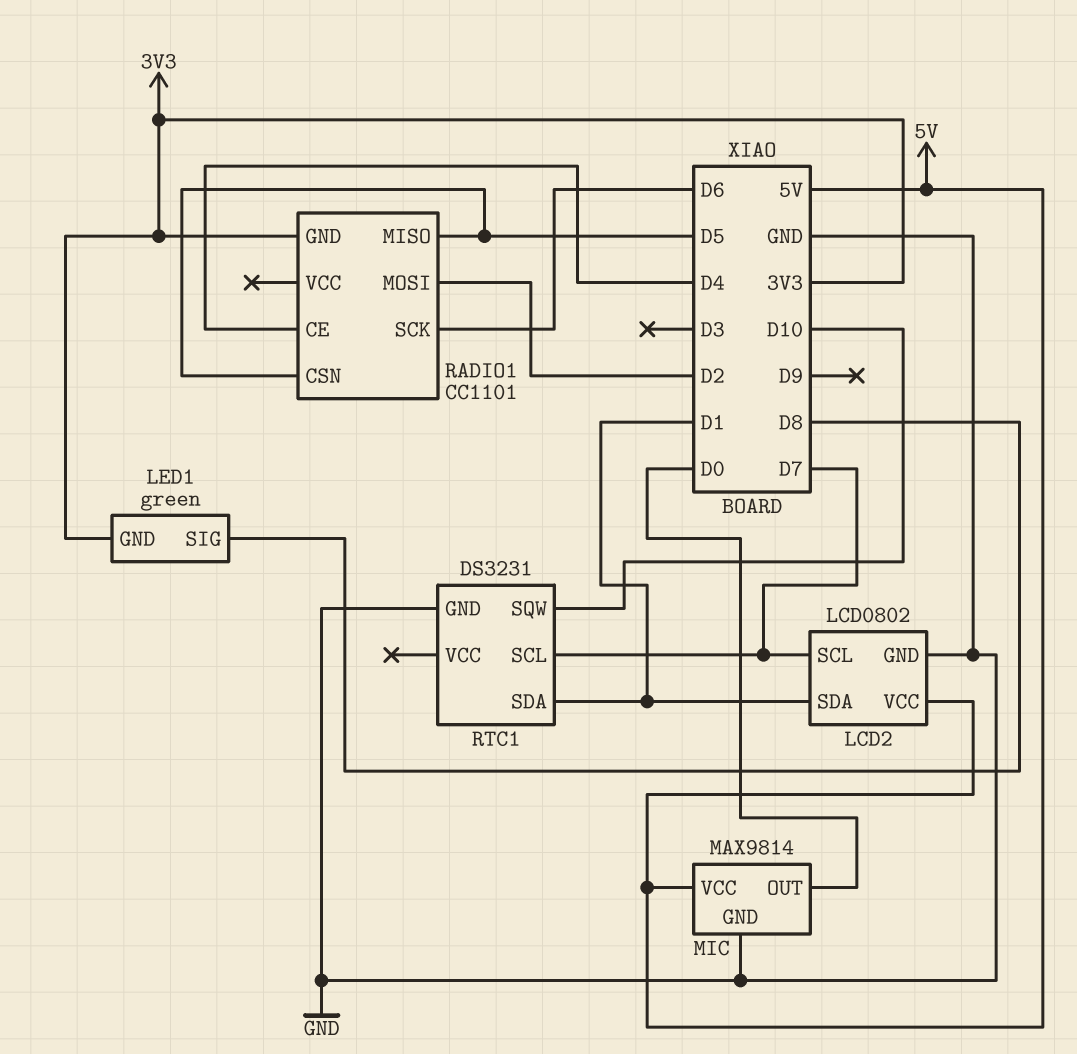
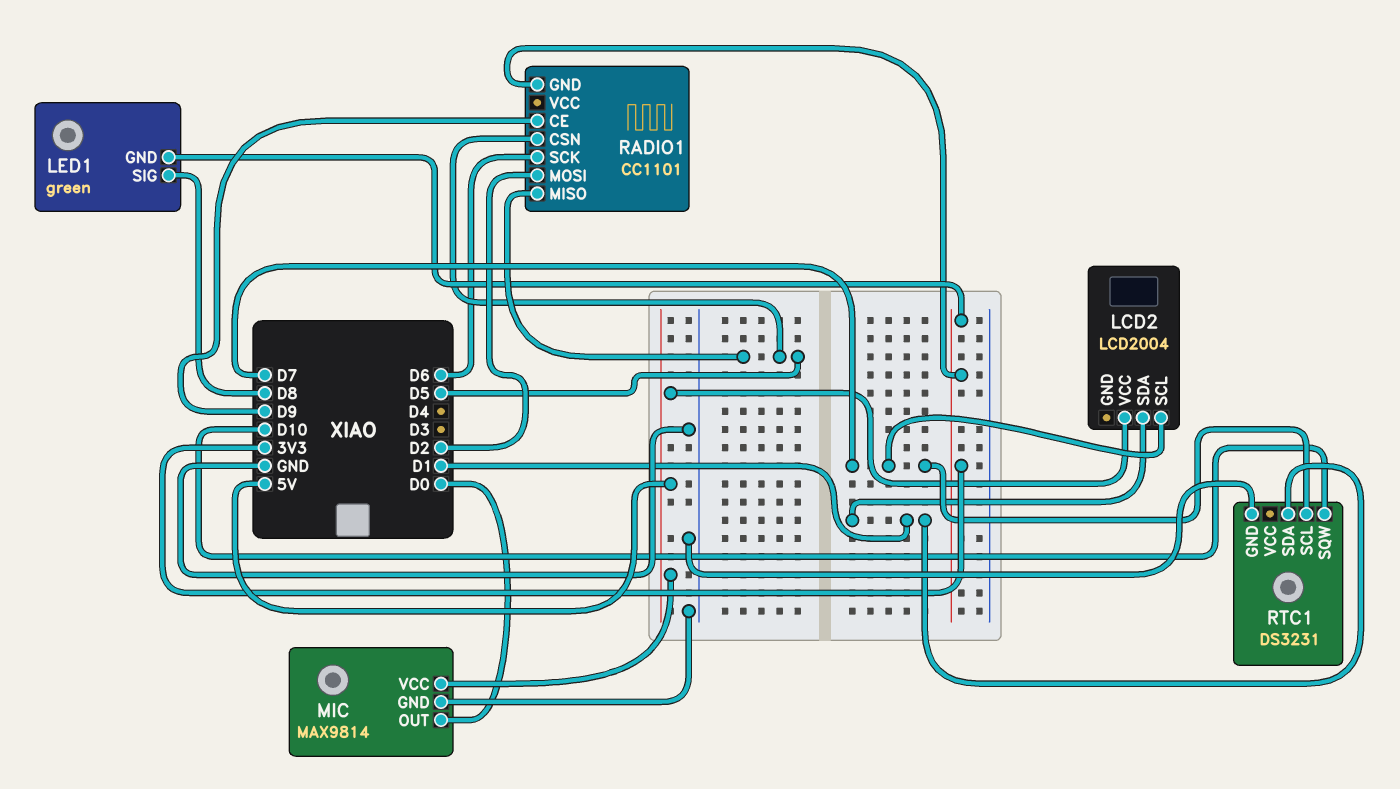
LCD2: LCD0802 -> LCD2004
LCD2 pin GND: GND -> none
RADIO1 pin CE: D4 -> D9

